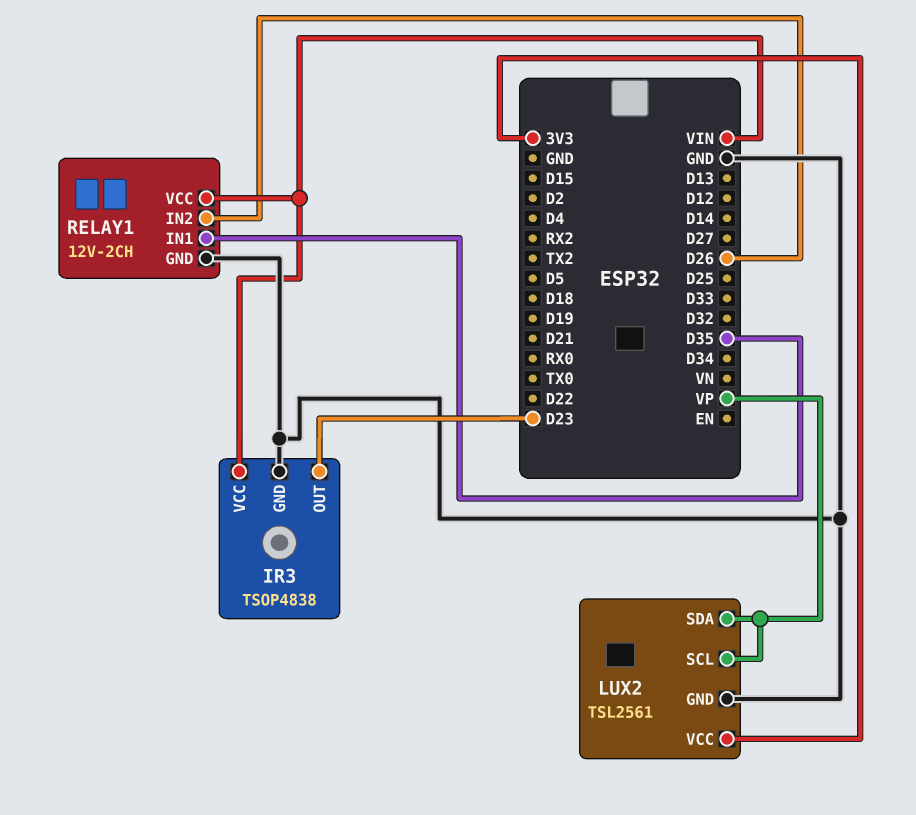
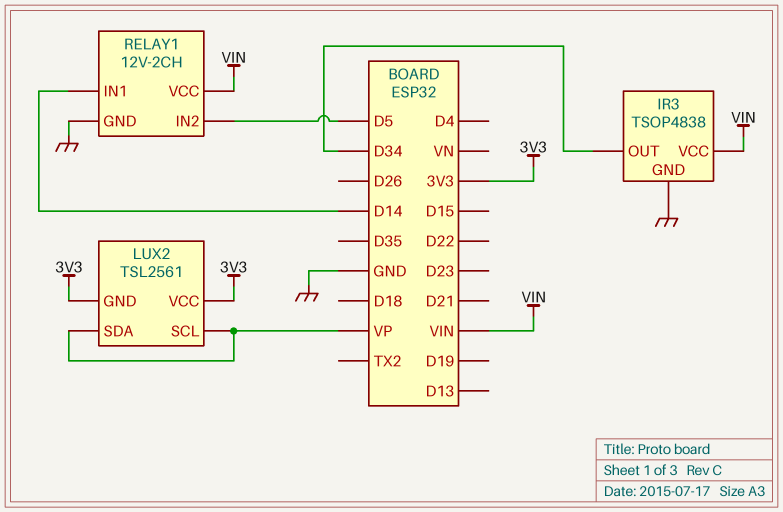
IR3 pin OUT: D23 -> D34
LUX2 pin GND: GND -> 3V3
RELAY1 pin IN1: D35 -> D14
RELAY1 pin IN2: D26 -> D5

